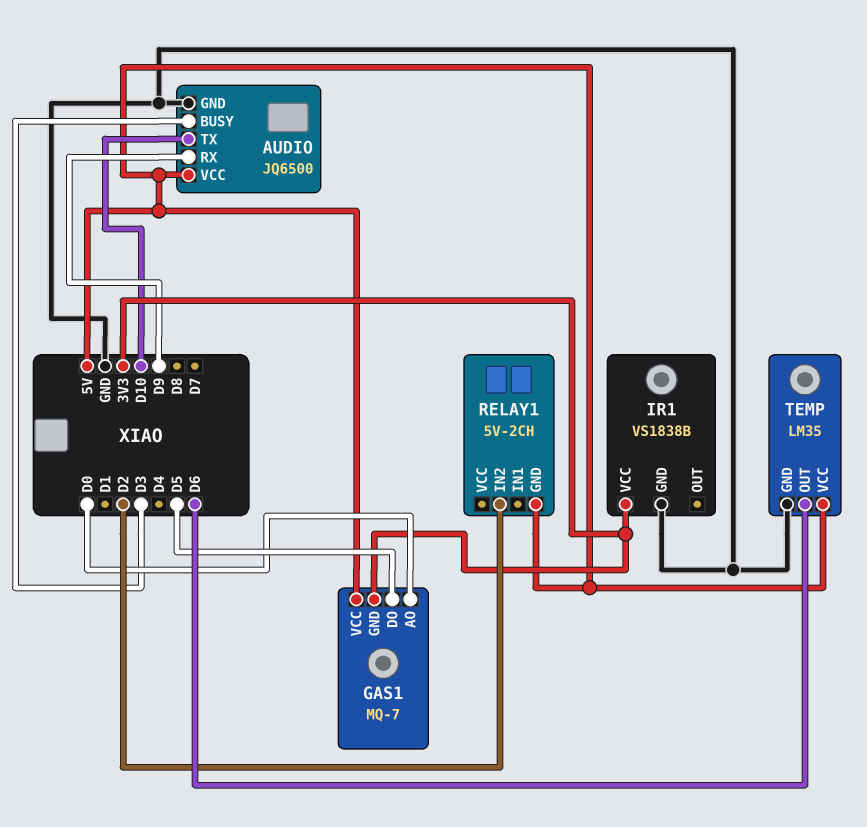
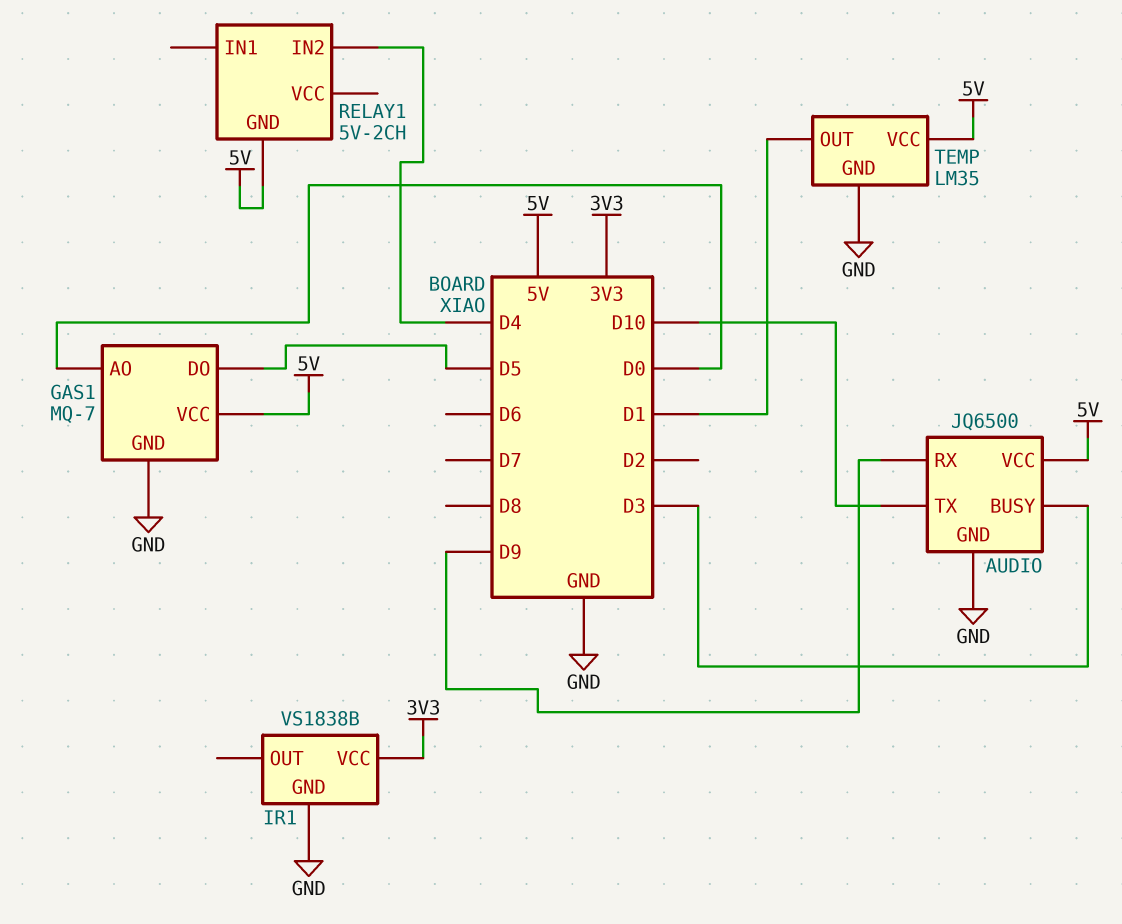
GAS1 pin GND: 3V3 -> GND
RELAY1 pin IN2: D2 -> D4
TEMP pin OUT: D6 -> D1

